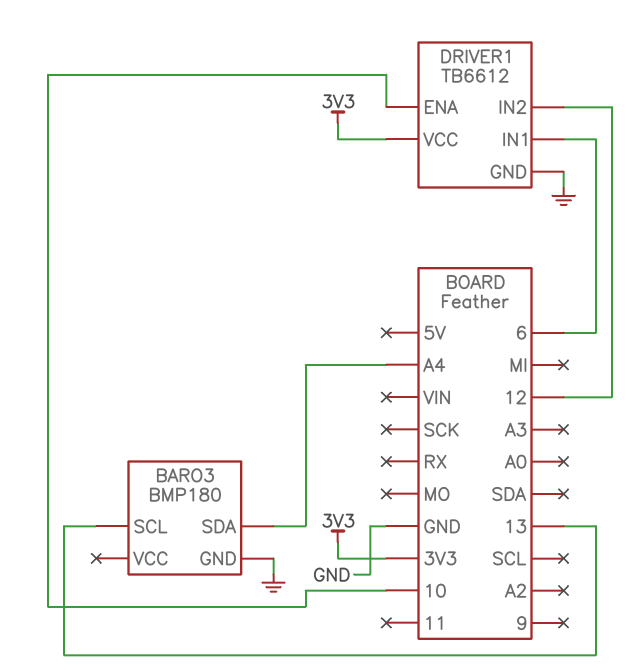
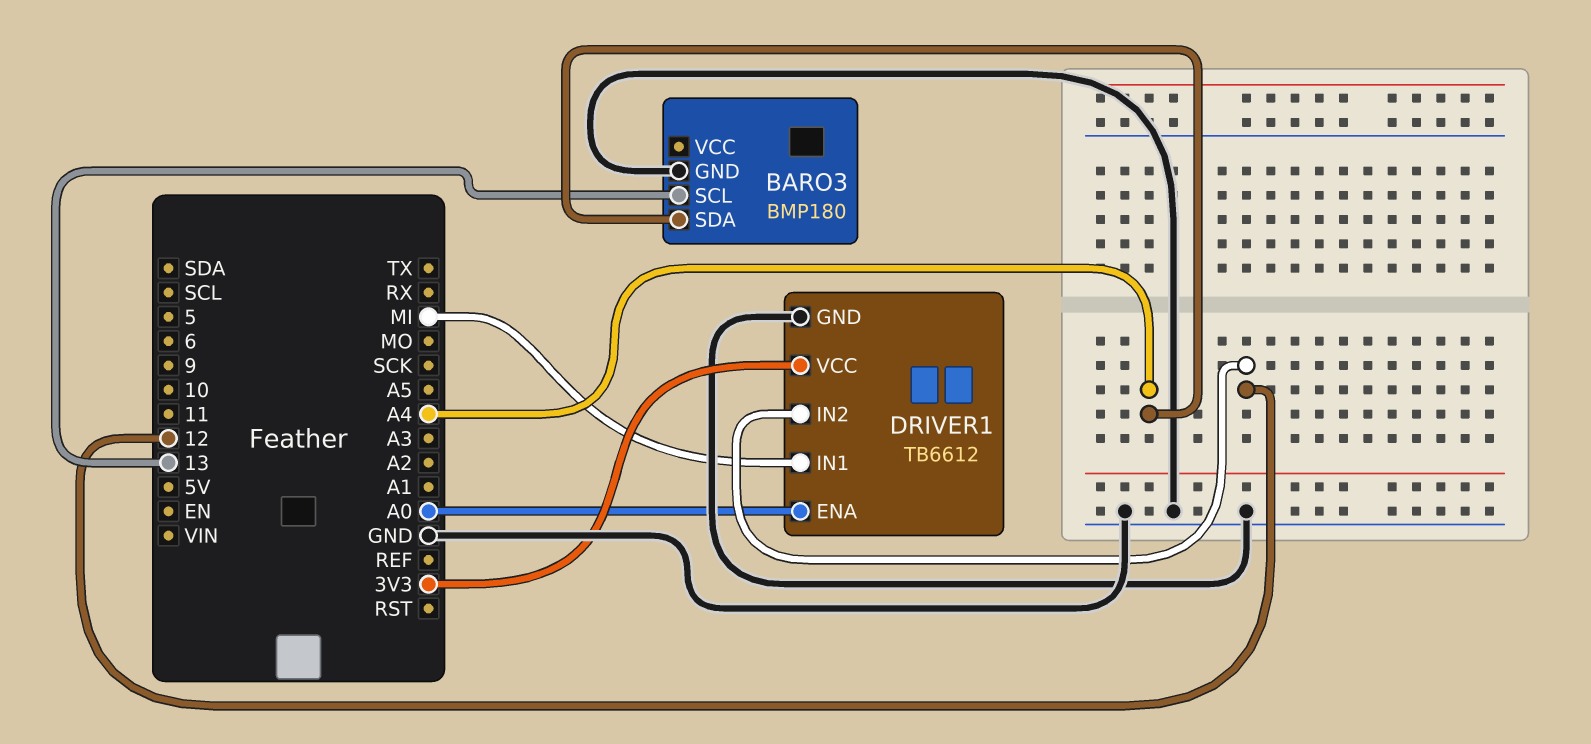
DRIVER1 pin ENA: 10 -> A0
DRIVER1 pin IN1: 6 -> MI

